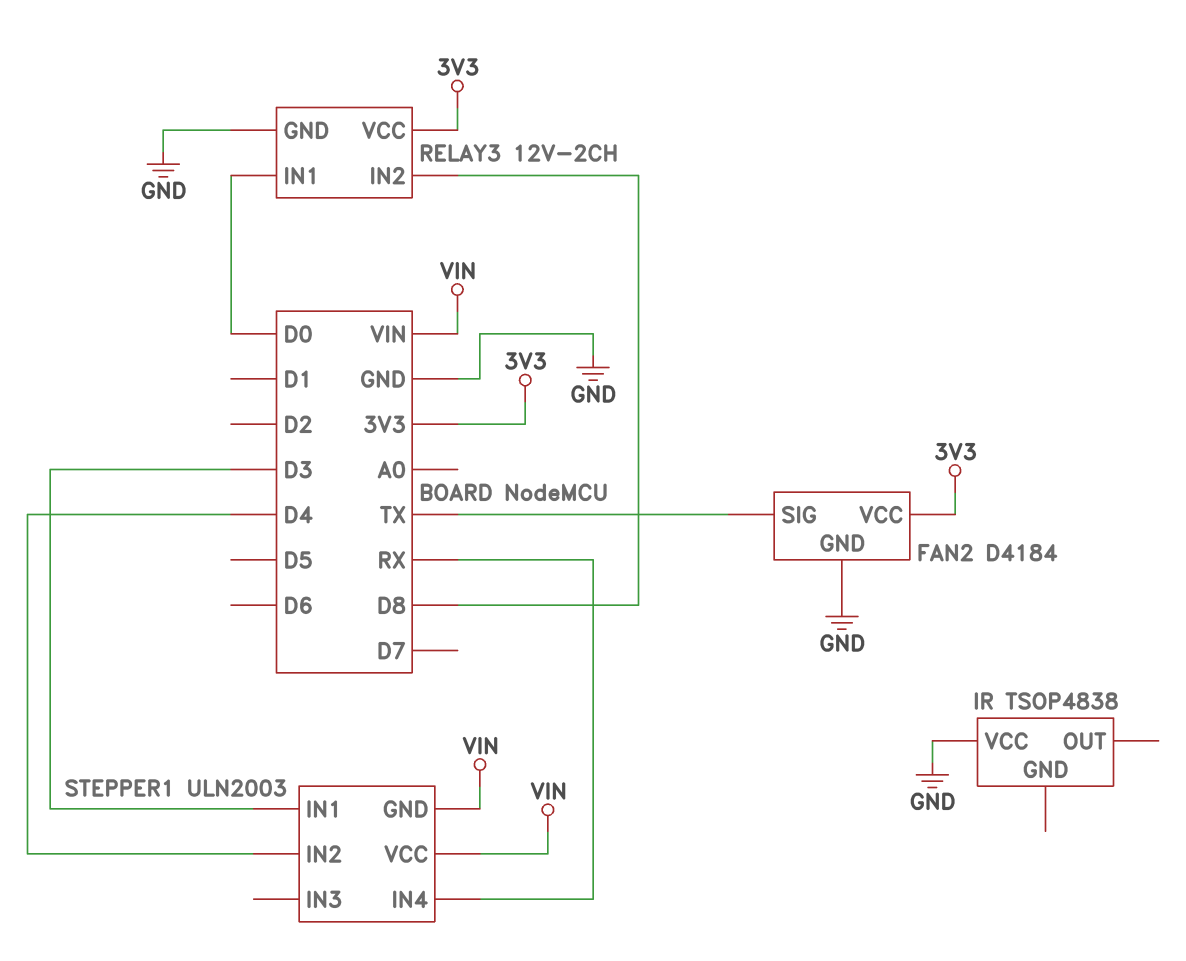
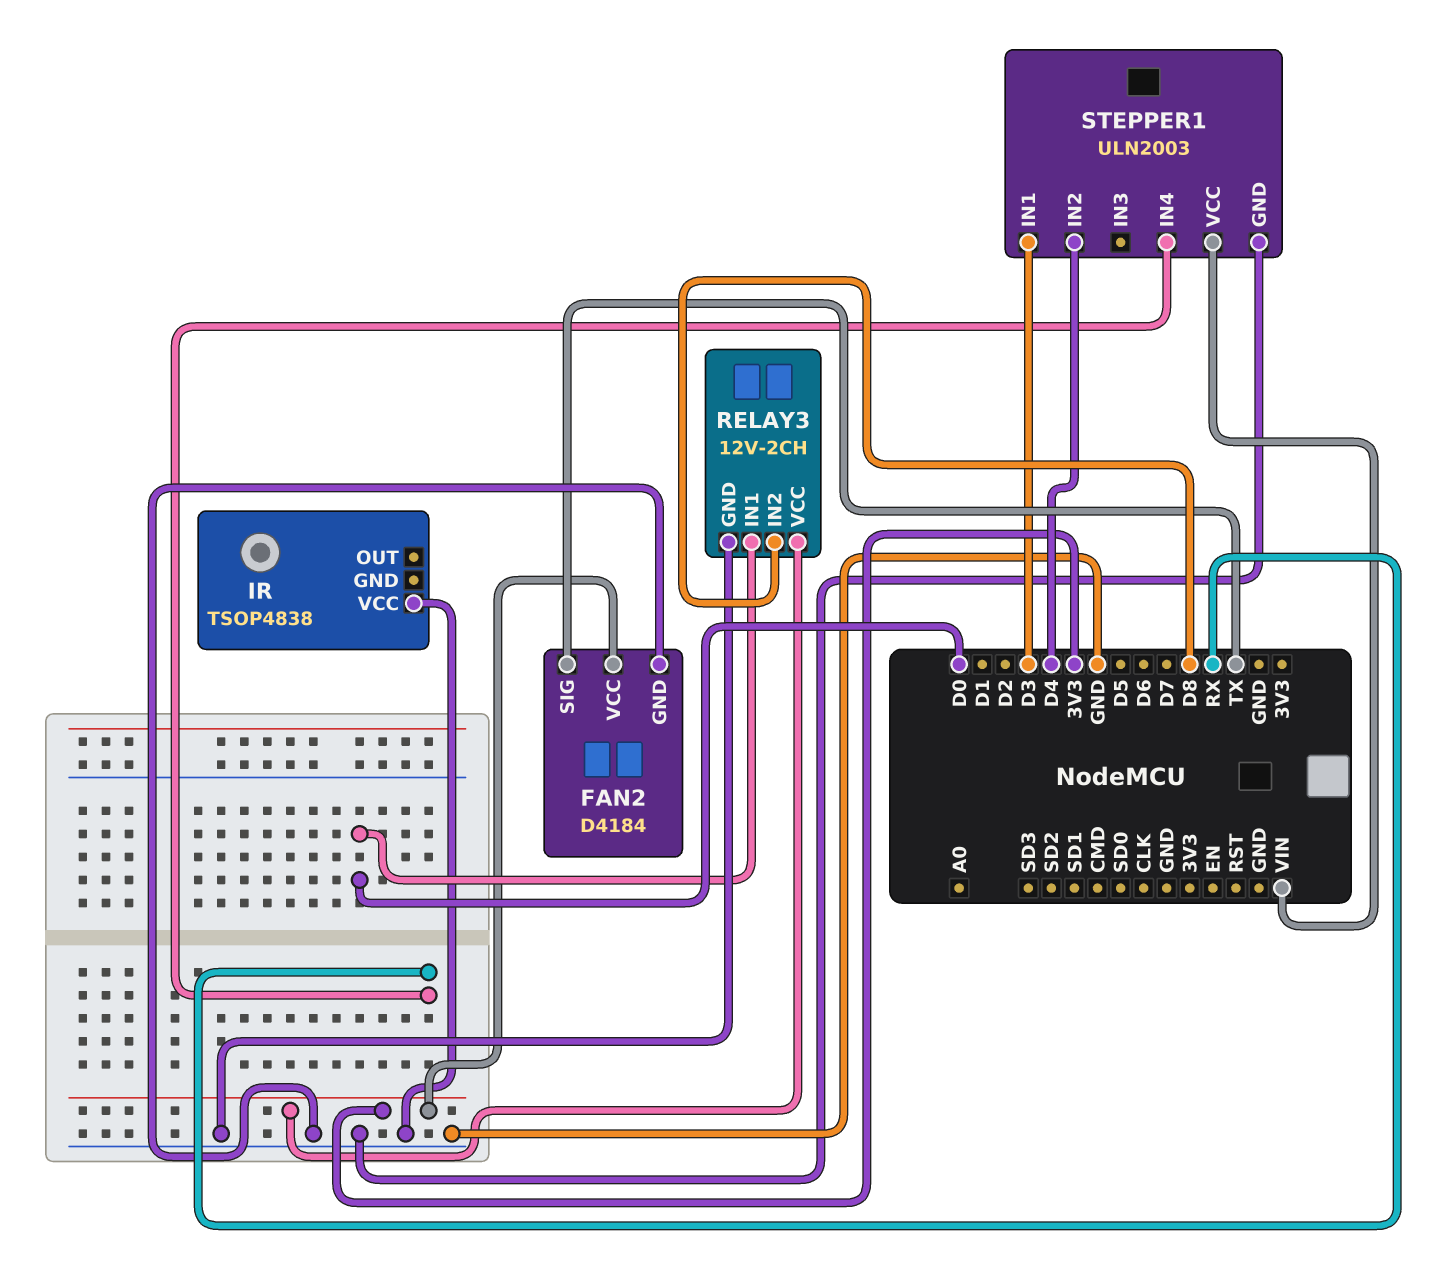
STEPPER1 pin GND: VIN -> GND

